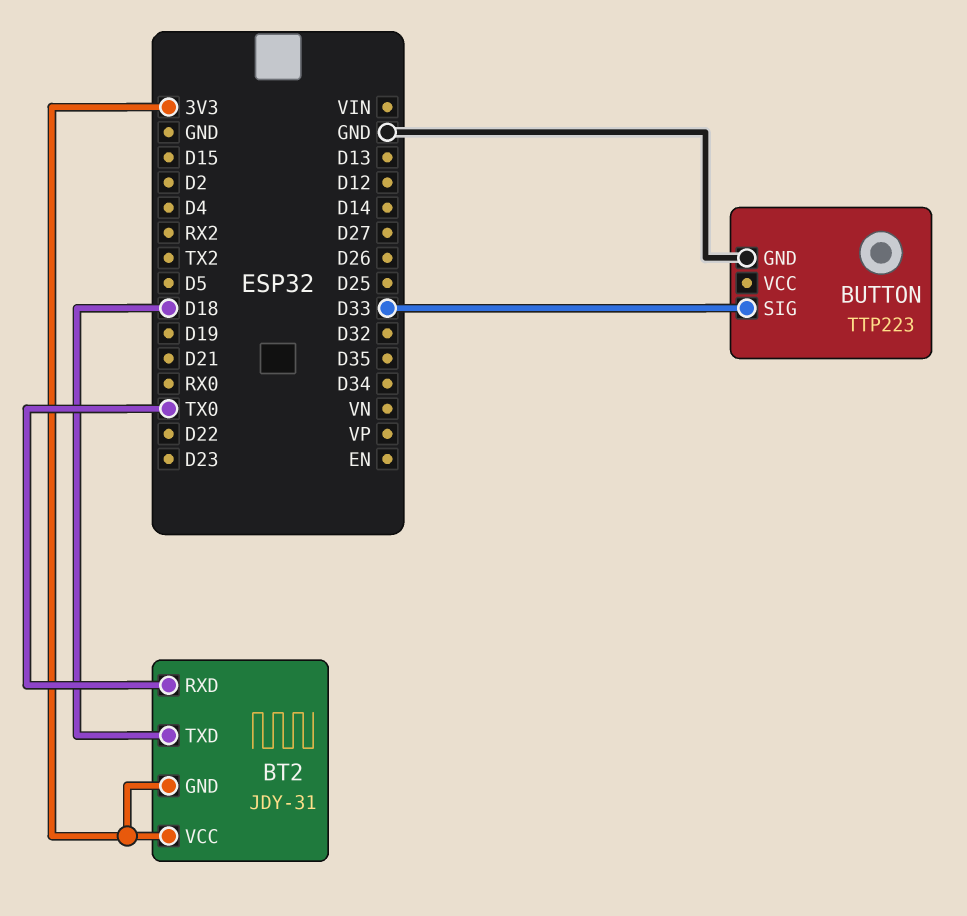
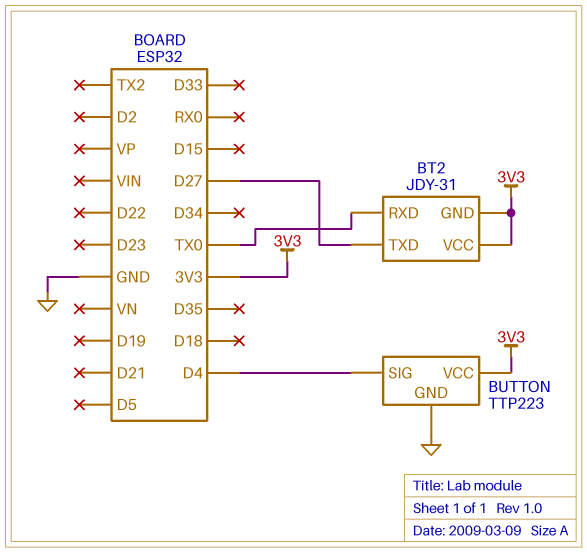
BT2 pin TXD: D18 -> D27
BUTTON pin SIG: D33 -> D4
BUTTON pin VCC: none -> 3V3

